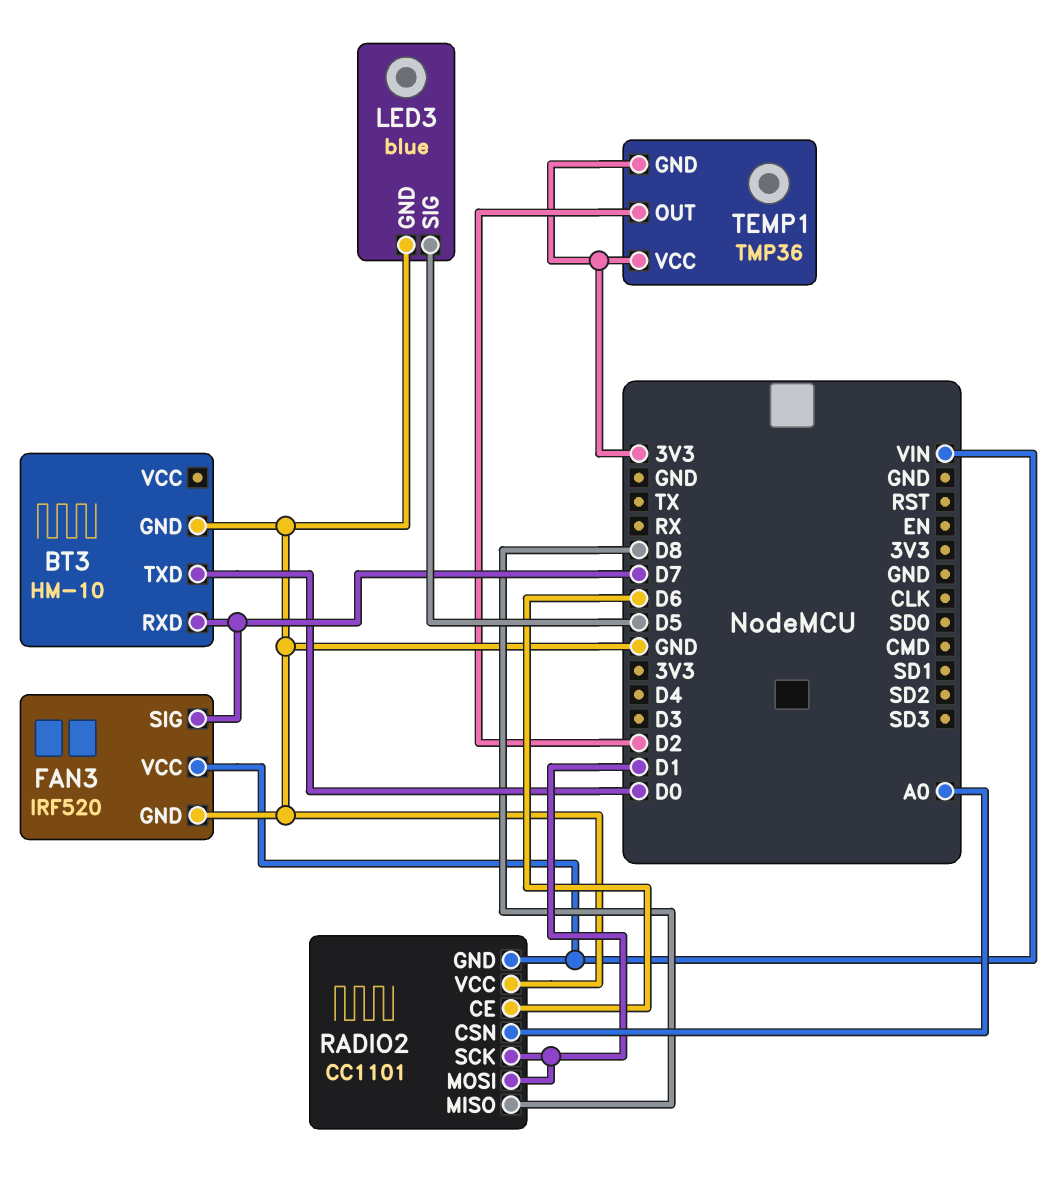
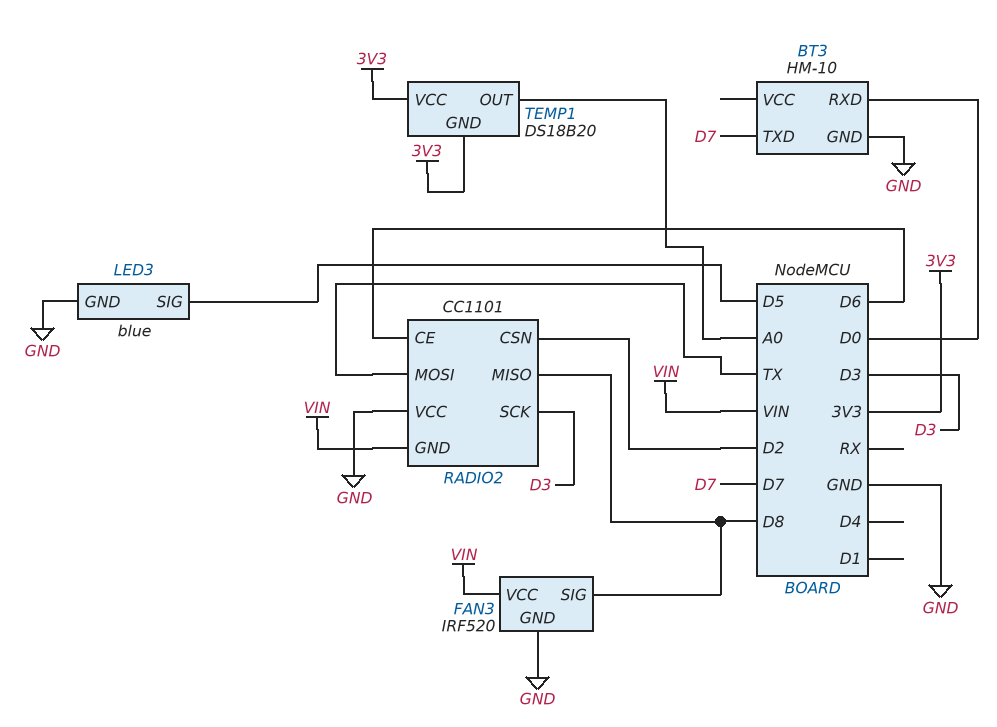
BT3 pin RXD: D7 -> D0
BT3 pin TXD: D0 -> D7
FAN3 pin SIG: D7 -> D8
RADIO2 pin CSN: A0 -> D2
RADIO2 pin MOSI: D1 -> TX
RADIO2 pin SCK: D1 -> D3
TEMP1: TMP36 -> DS18B20
TEMP1 pin OUT: D2 -> A0

